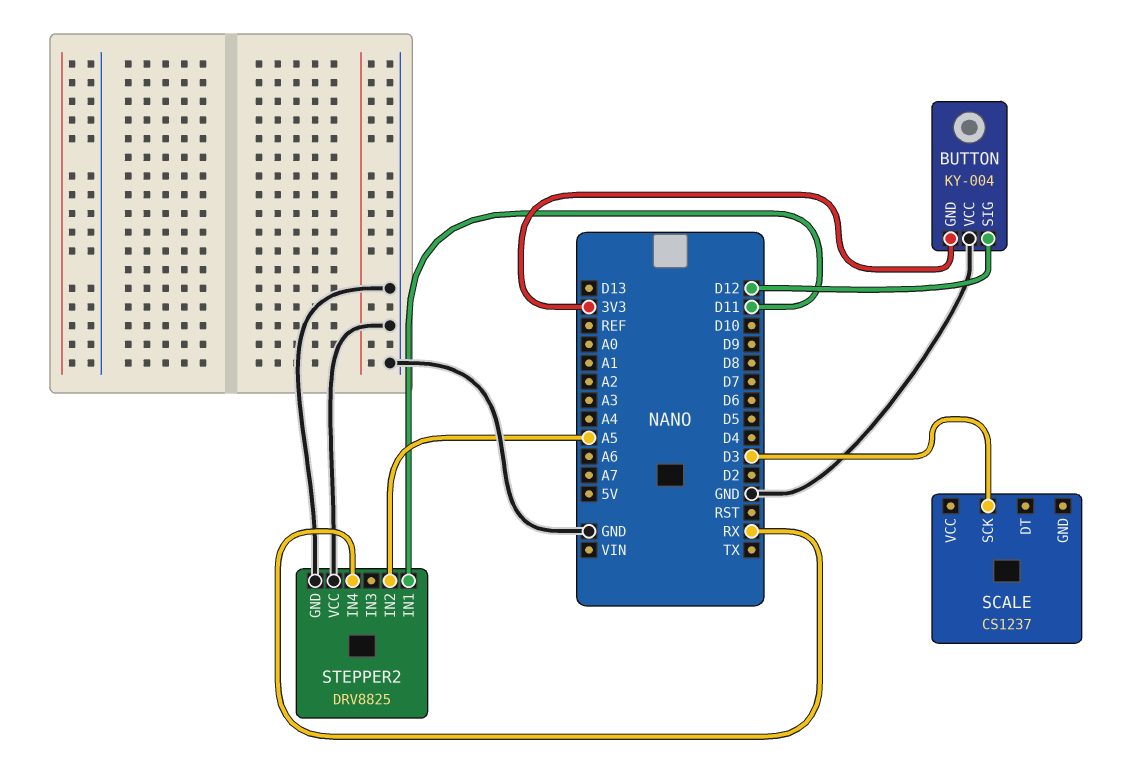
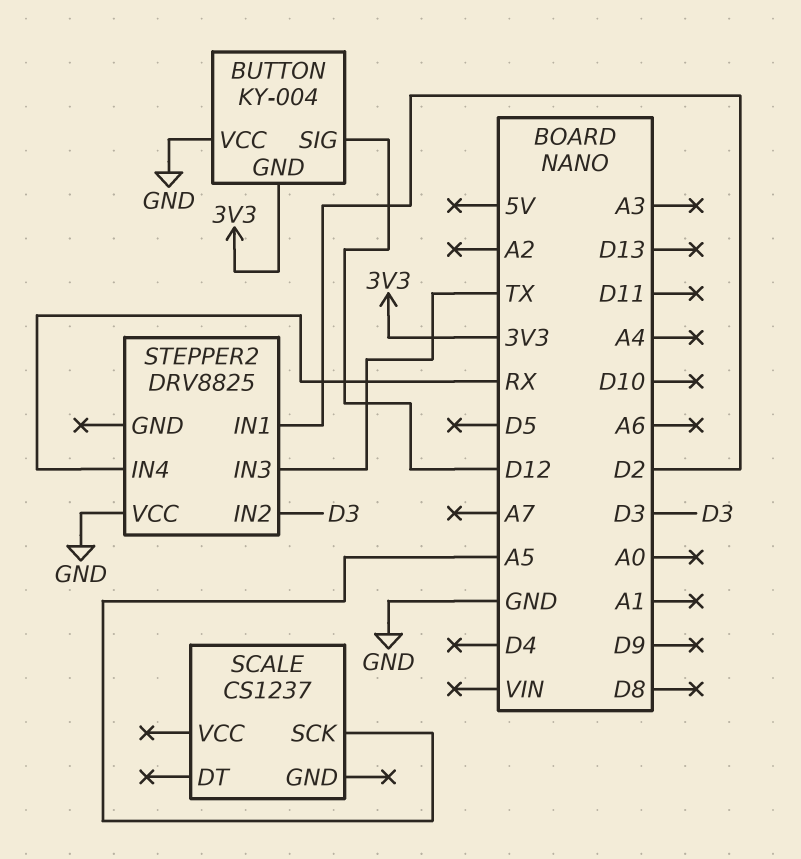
SCALE pin SCK: D3 -> A5
STEPPER2 pin GND: GND -> none
STEPPER2 pin IN1: D11 -> D2
STEPPER2 pin IN2: A5 -> D3
STEPPER2 pin IN3: none -> TX

